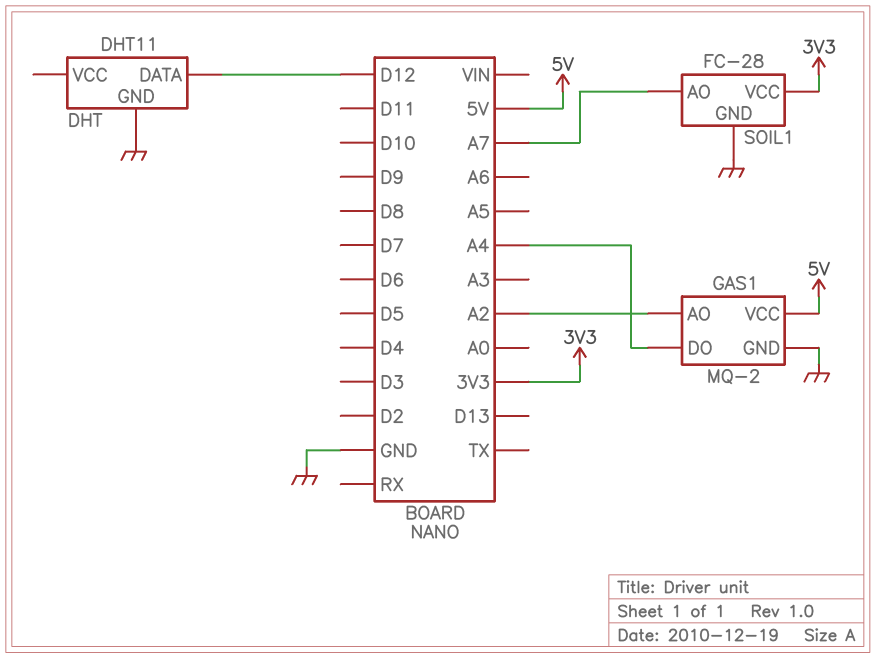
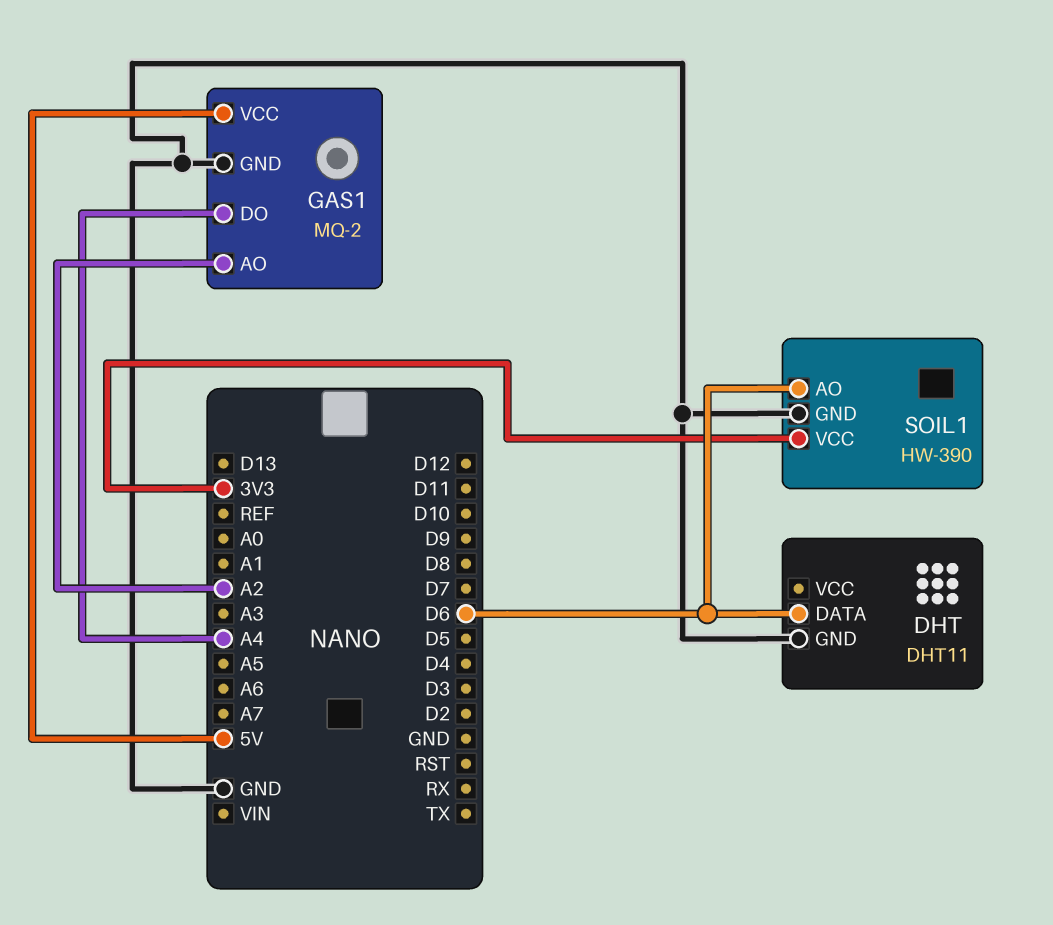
DHT pin DATA: D12 -> D6
SOIL1: FC-28 -> HW-390
SOIL1 pin AO: A7 -> D6

